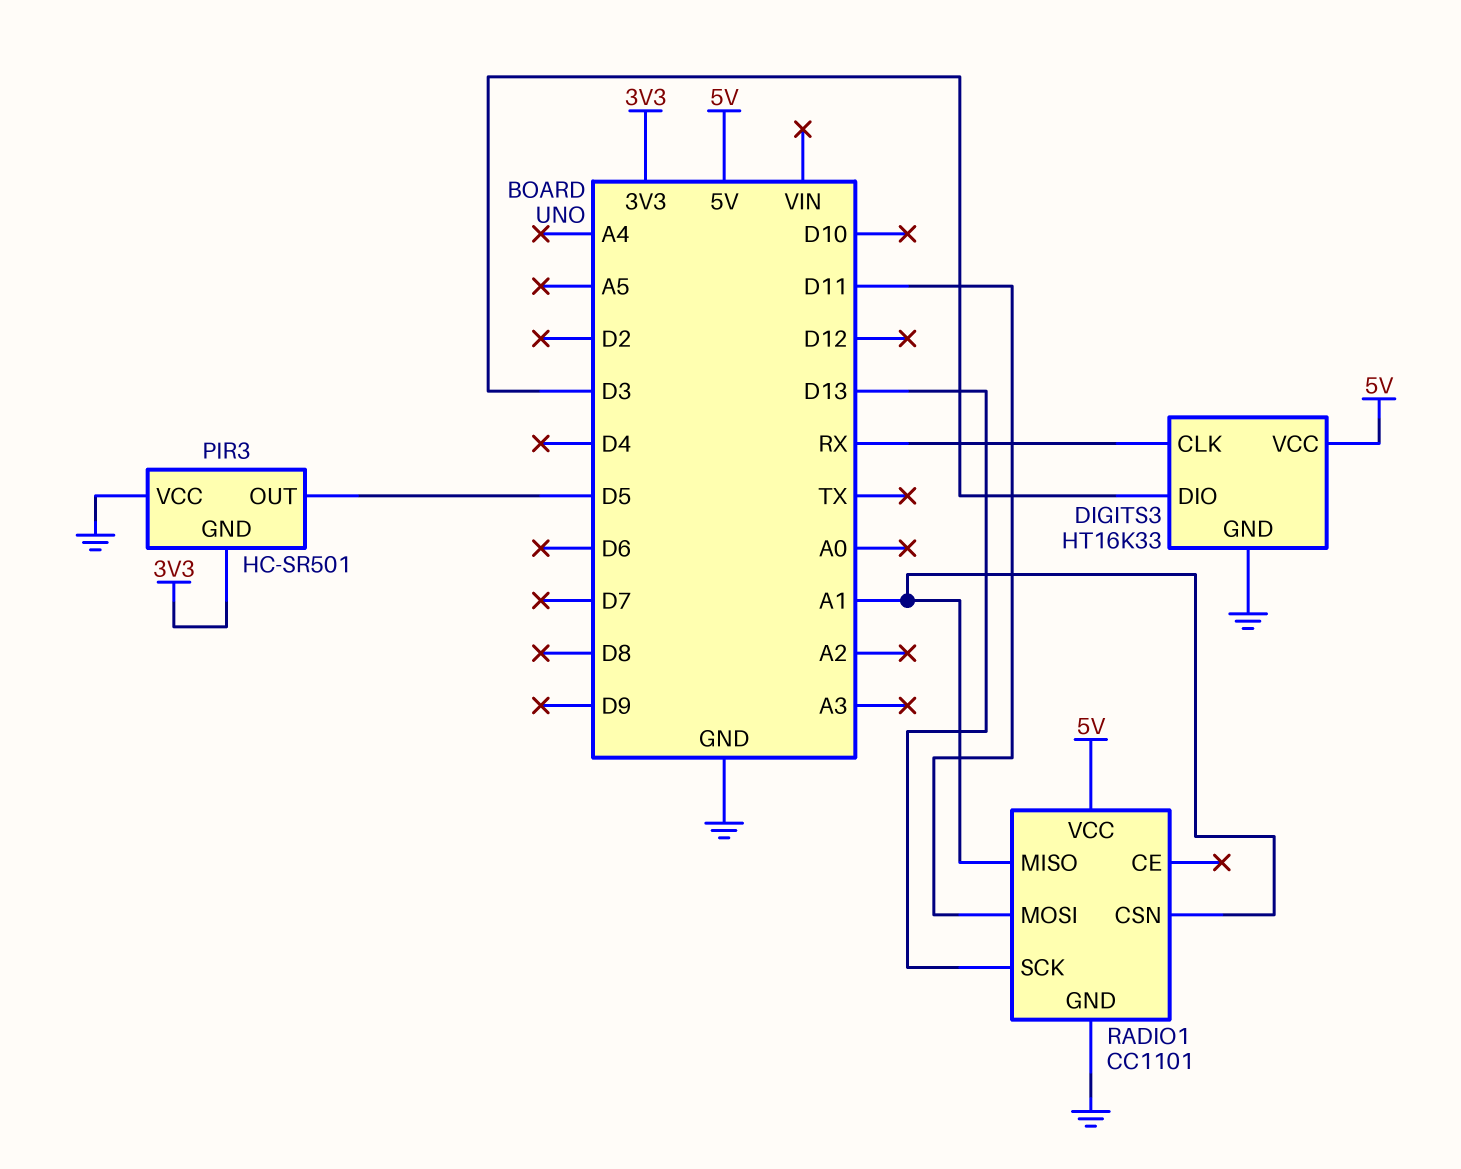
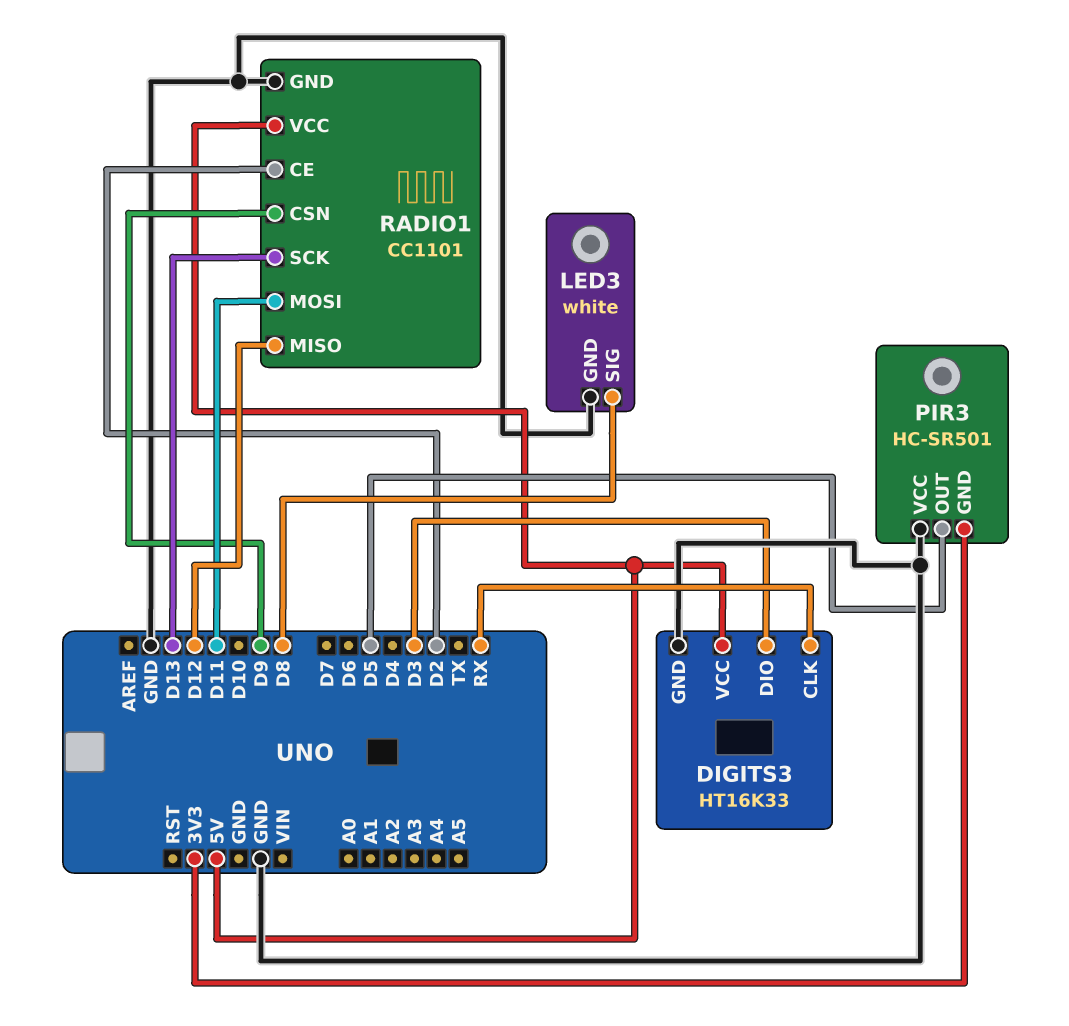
LED3: none -> white
LED3 pin GND: none -> GND
LED3 pin SIG: none -> D8
RADIO1 pin CE: none -> D2
RADIO1 pin CSN: A1 -> D9
RADIO1 pin MISO: A1 -> D12

